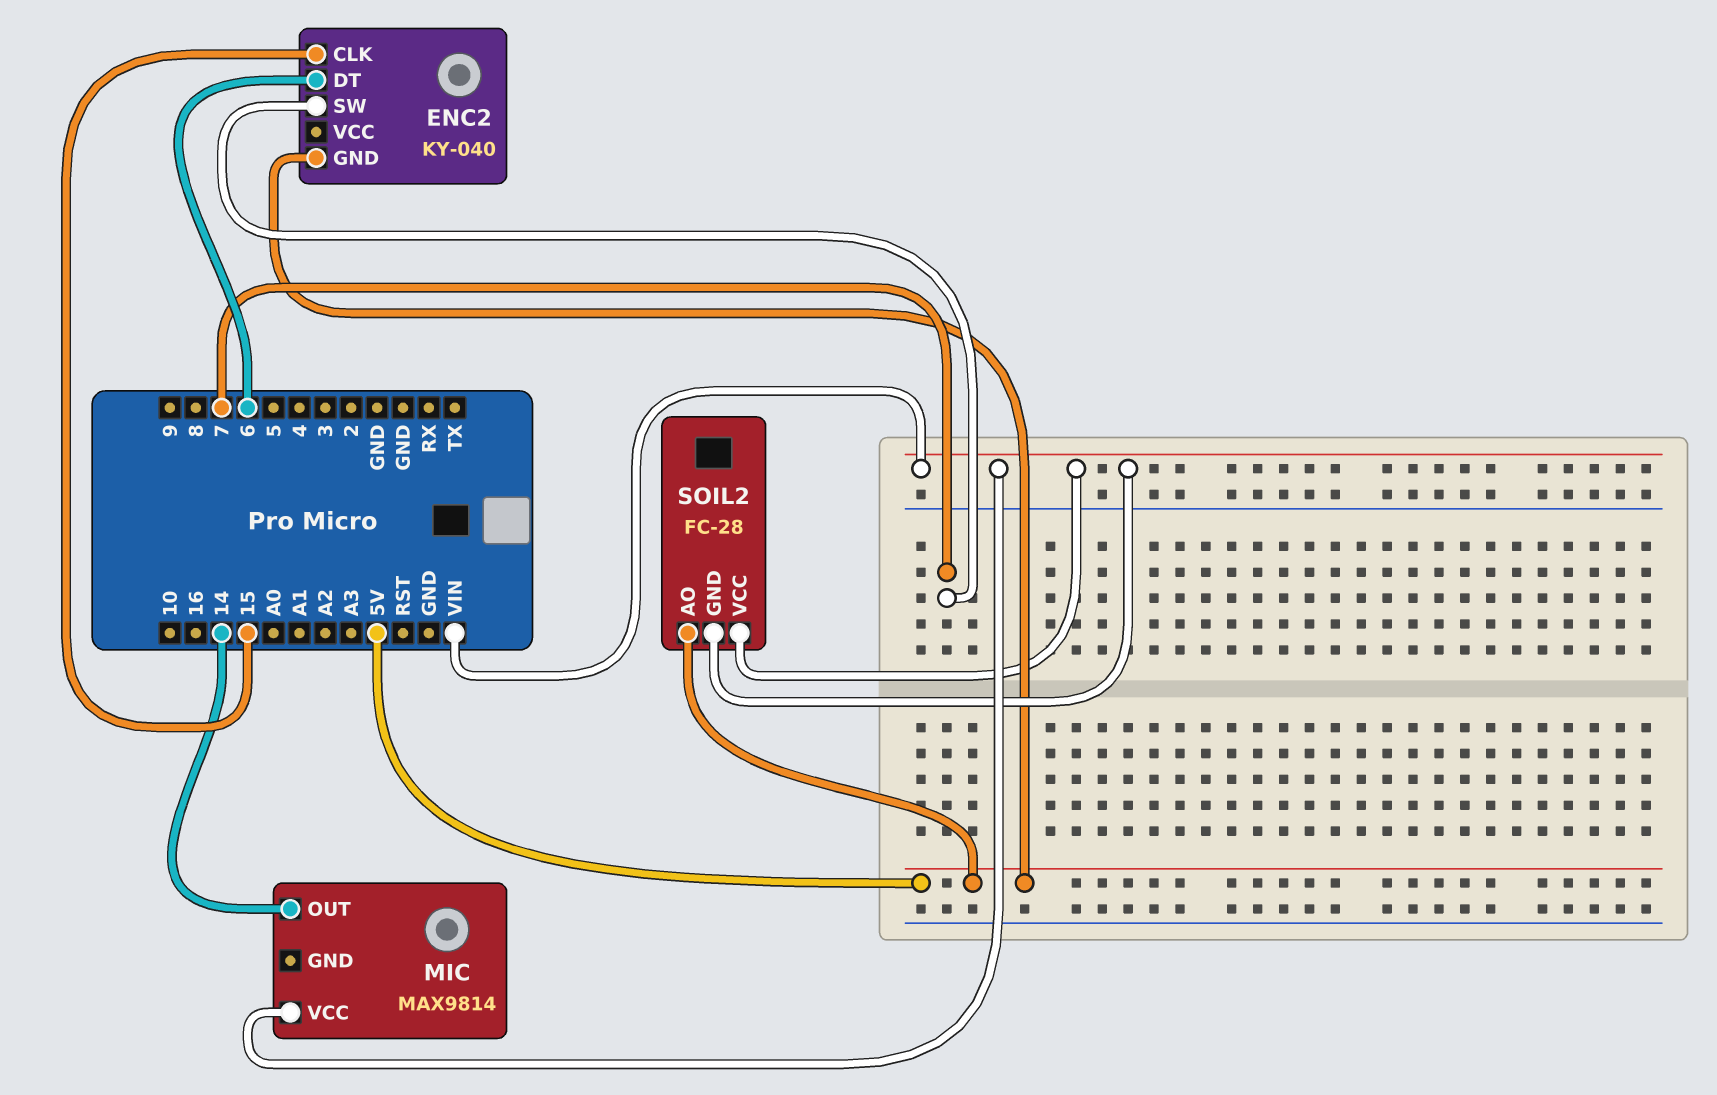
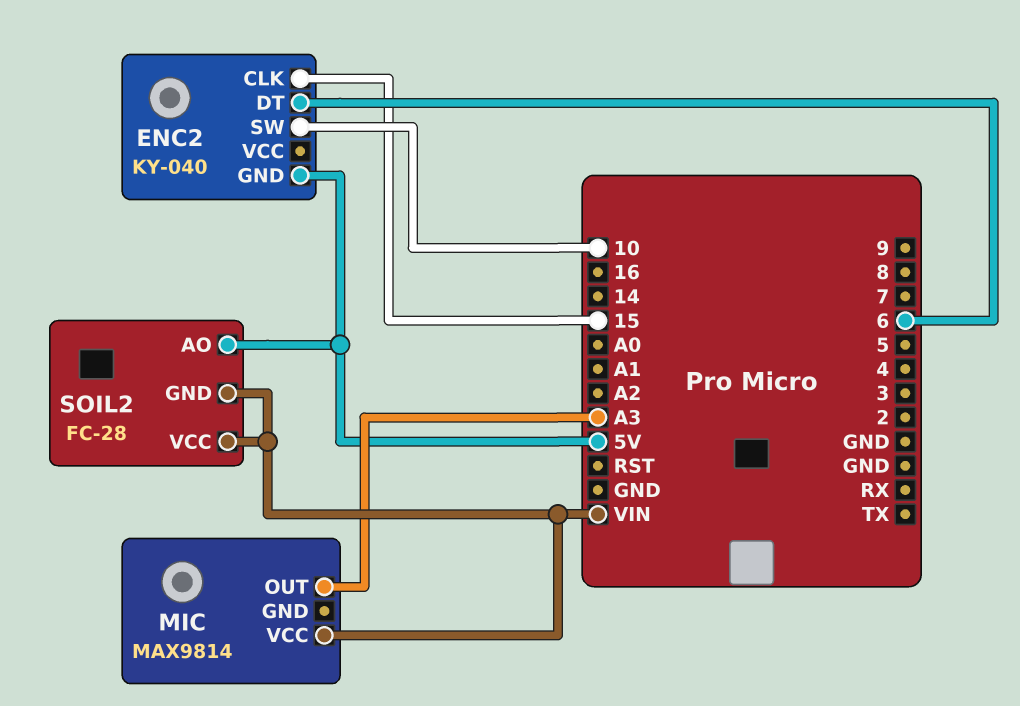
ENC2 pin SW: 7 -> 10
MIC pin OUT: 14 -> A3

